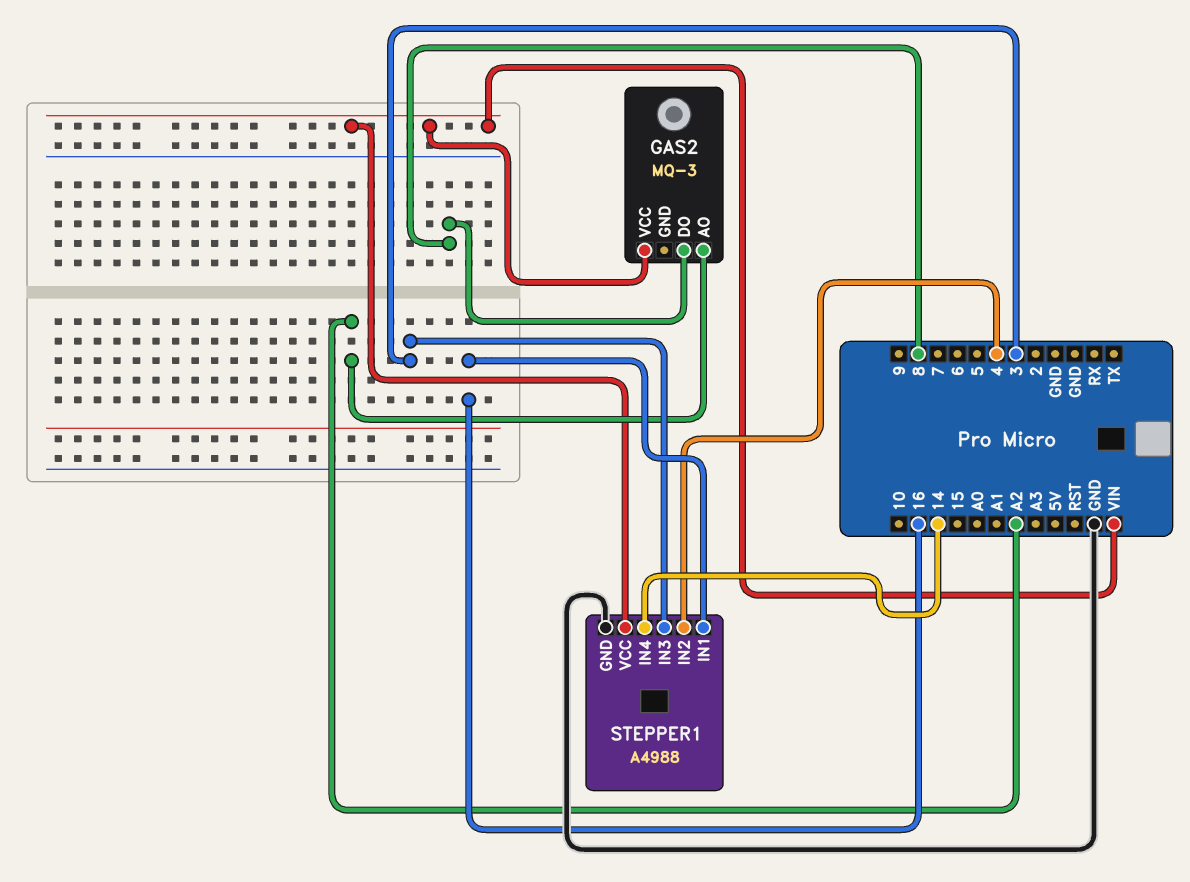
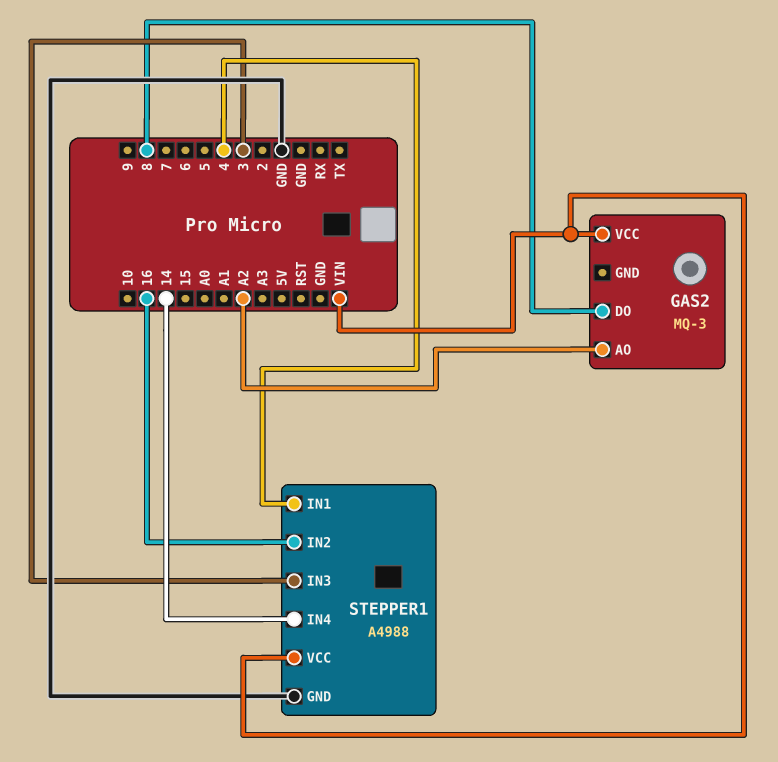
STEPPER1 pin IN1: 16 -> 4
STEPPER1 pin IN2: 4 -> 16

